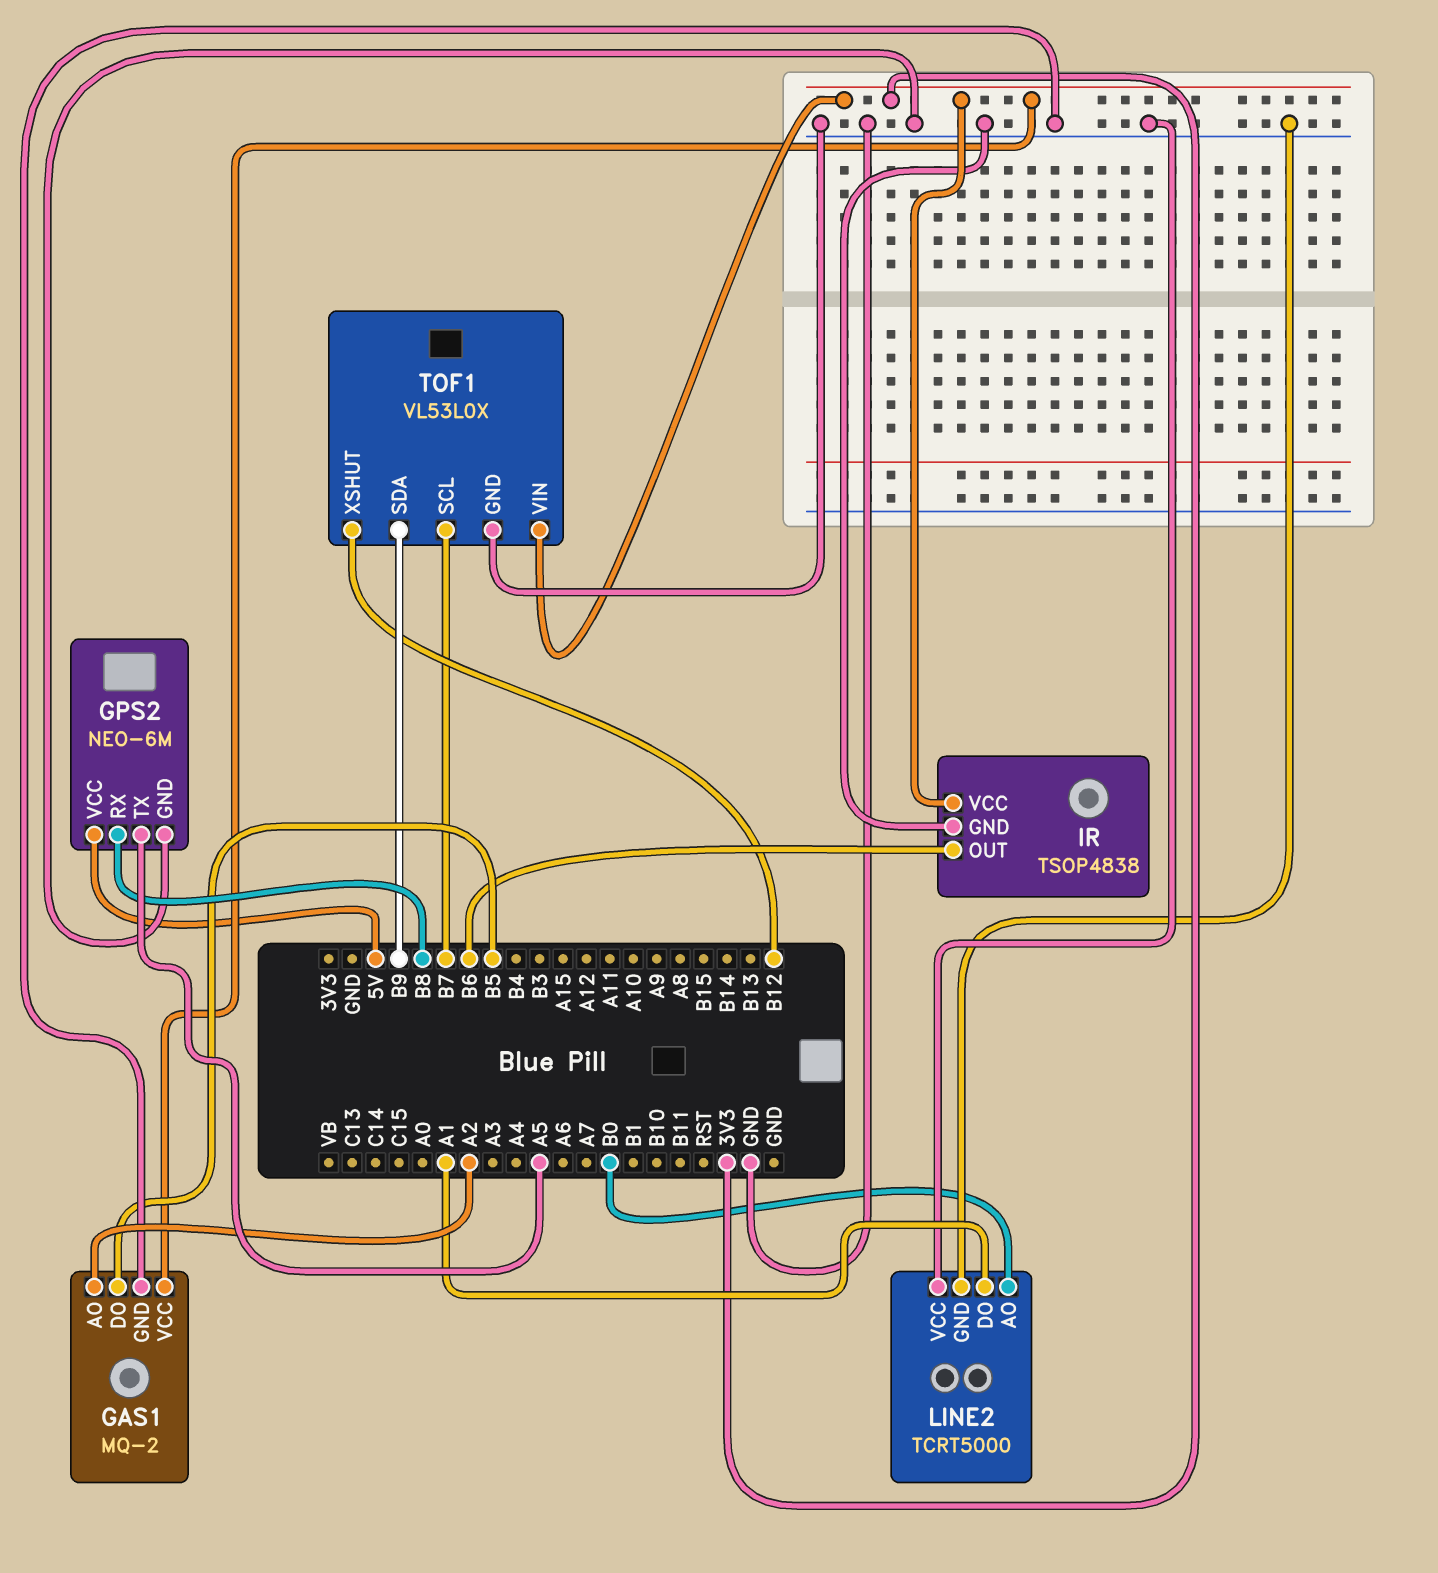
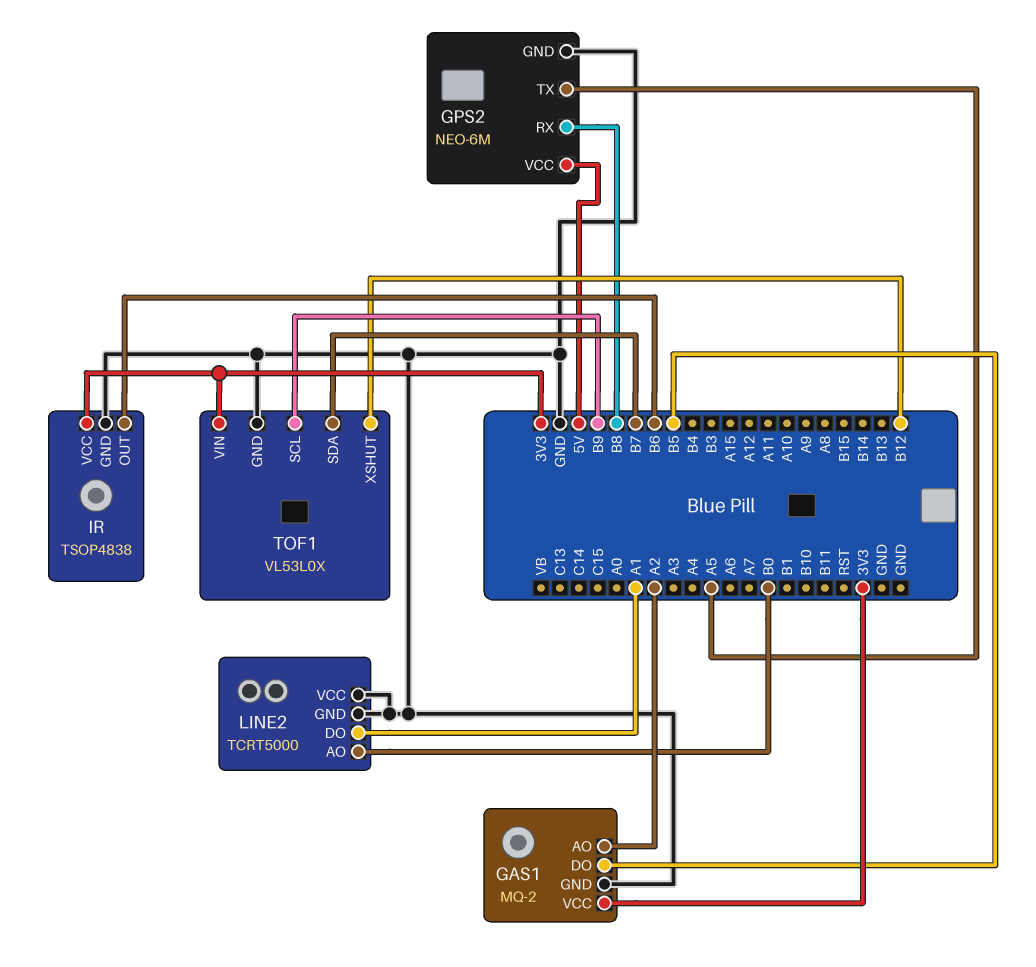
TOF1 pin SCL: B7 -> B9
TOF1 pin SDA: B9 -> B7

